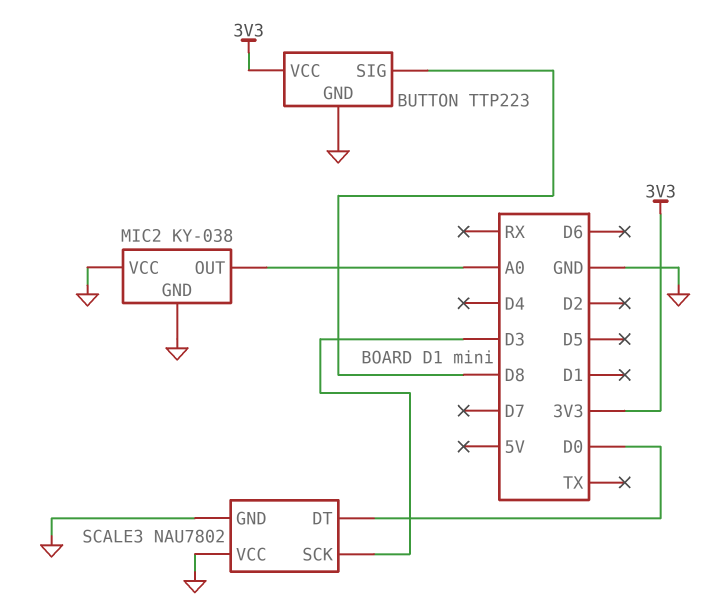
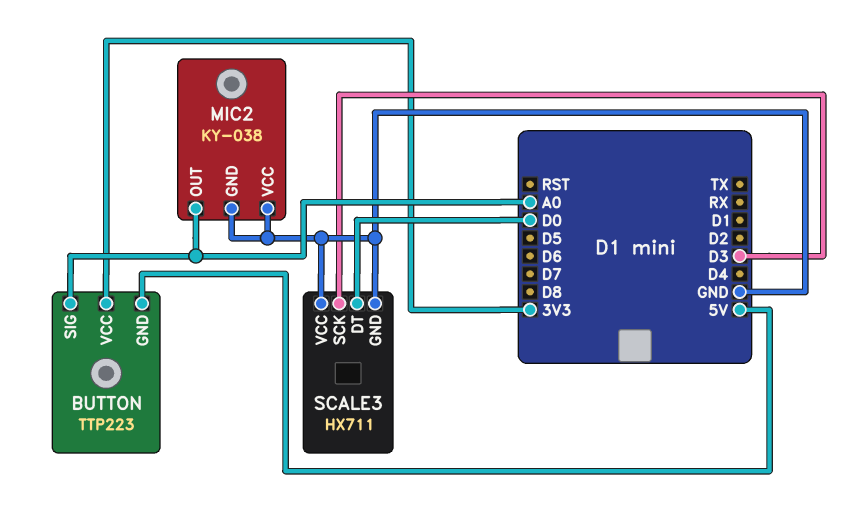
BUTTON pin GND: GND -> 5V
BUTTON pin SIG: D8 -> A0
SCALE3: NAU7802 -> HX711

